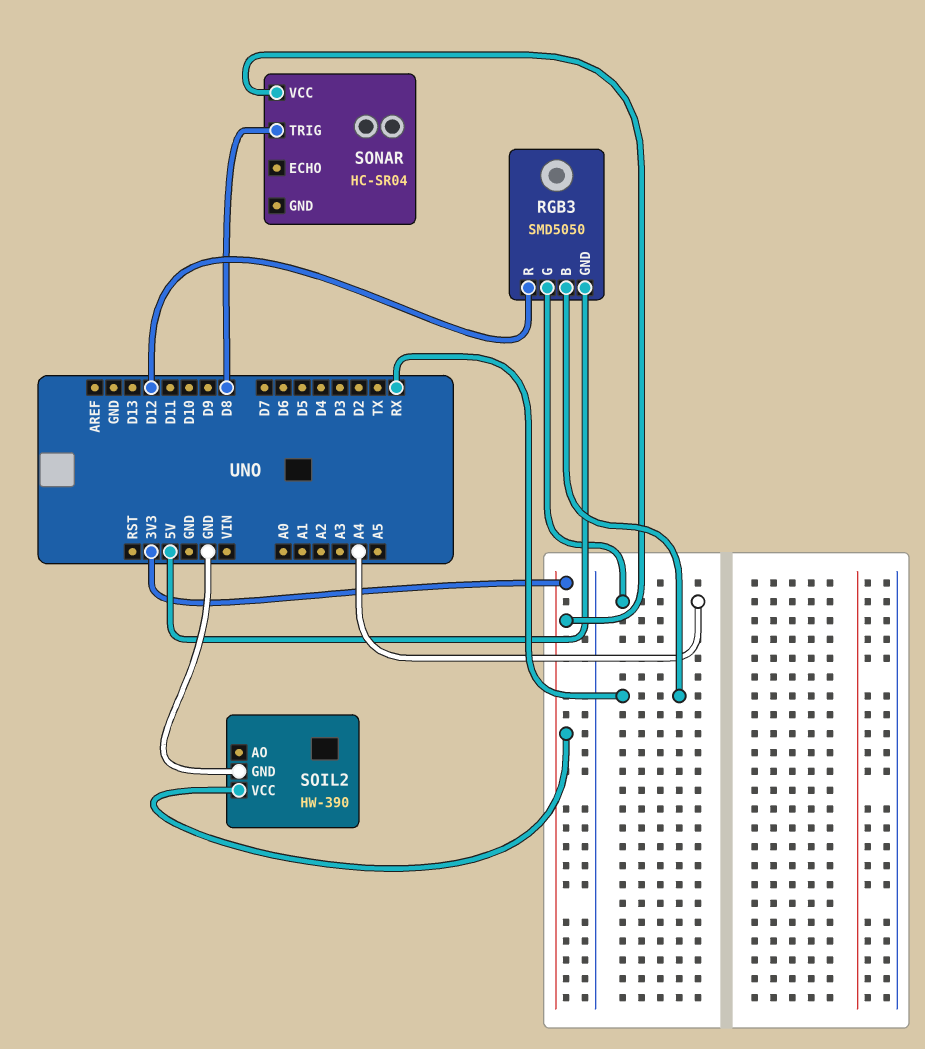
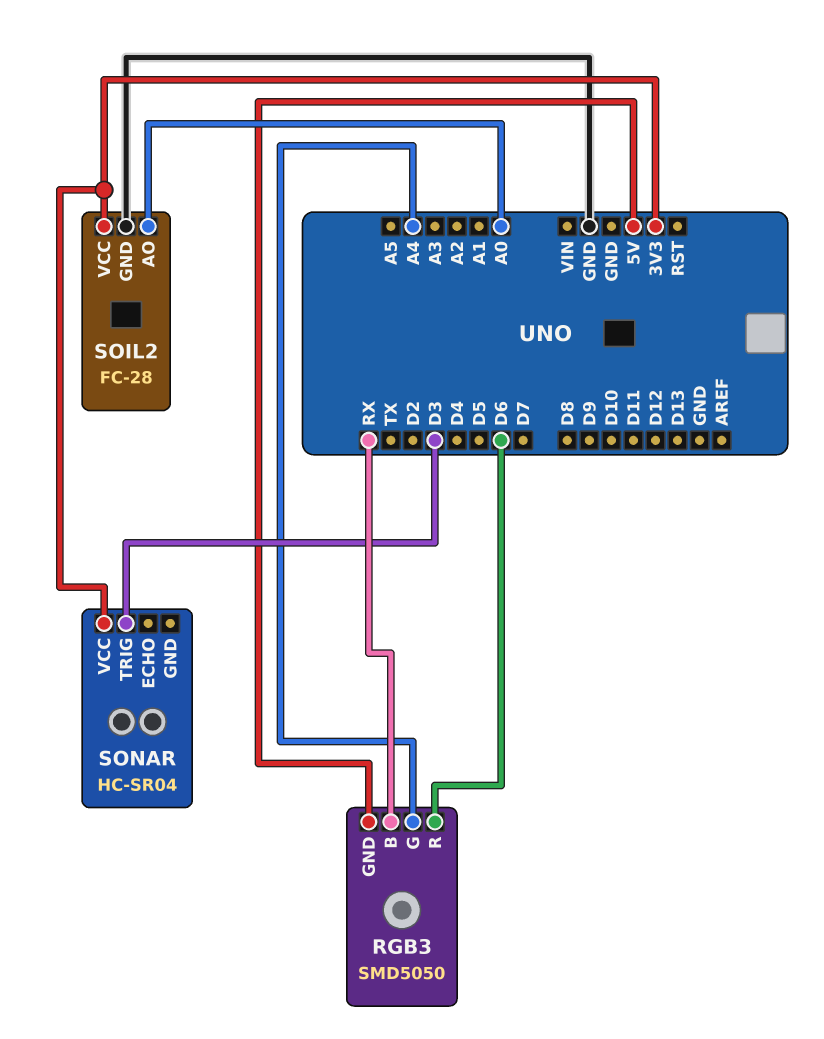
RGB3 pin R: D12 -> D6
SOIL2: HW-390 -> FC-28
SOIL2 pin AO: none -> A0
SONAR pin TRIG: D8 -> D3

